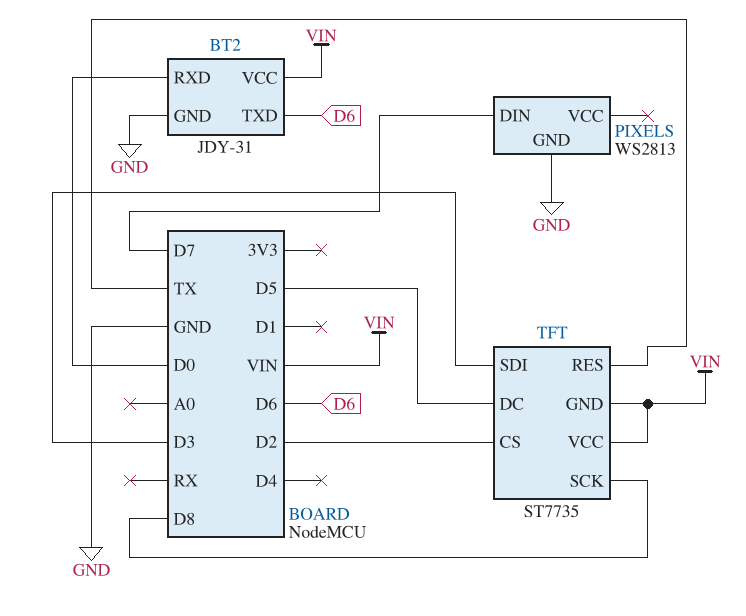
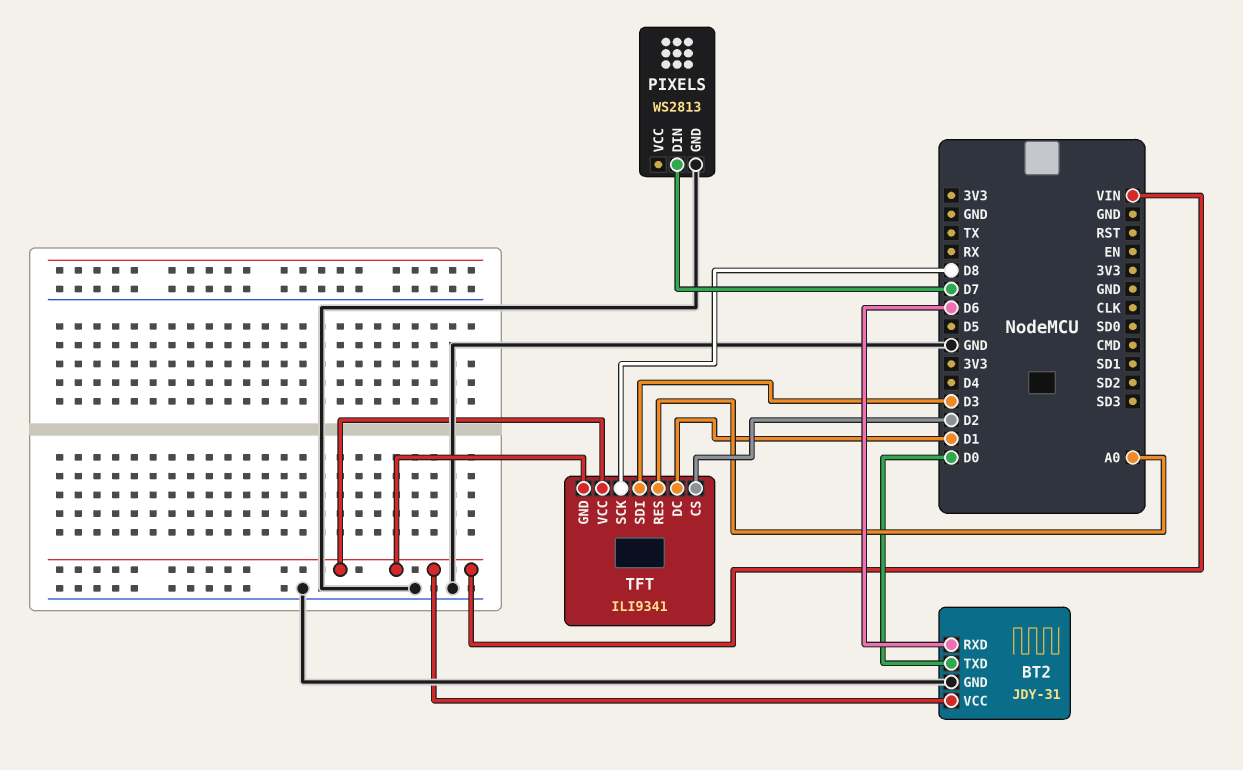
BT2 pin RXD: D0 -> D6
BT2 pin TXD: D6 -> D0
TFT: ST7735 -> ILI9341
TFT pin DC: D5 -> D1
TFT pin RES: TX -> A0

